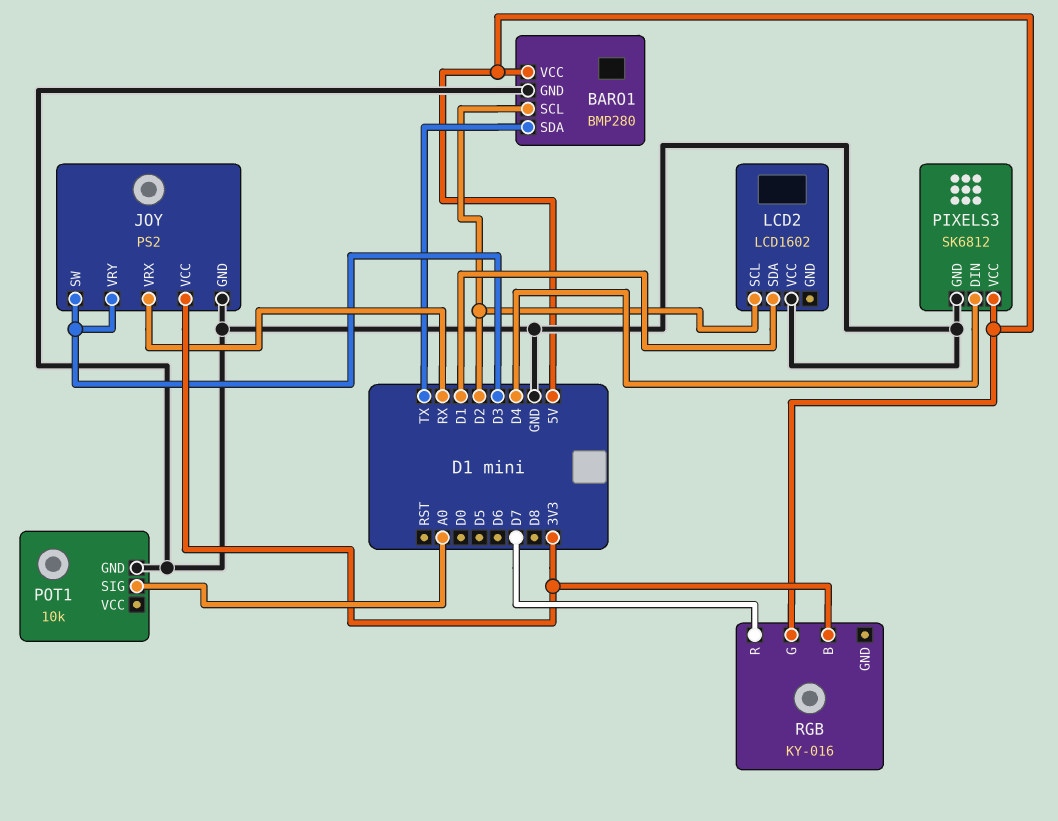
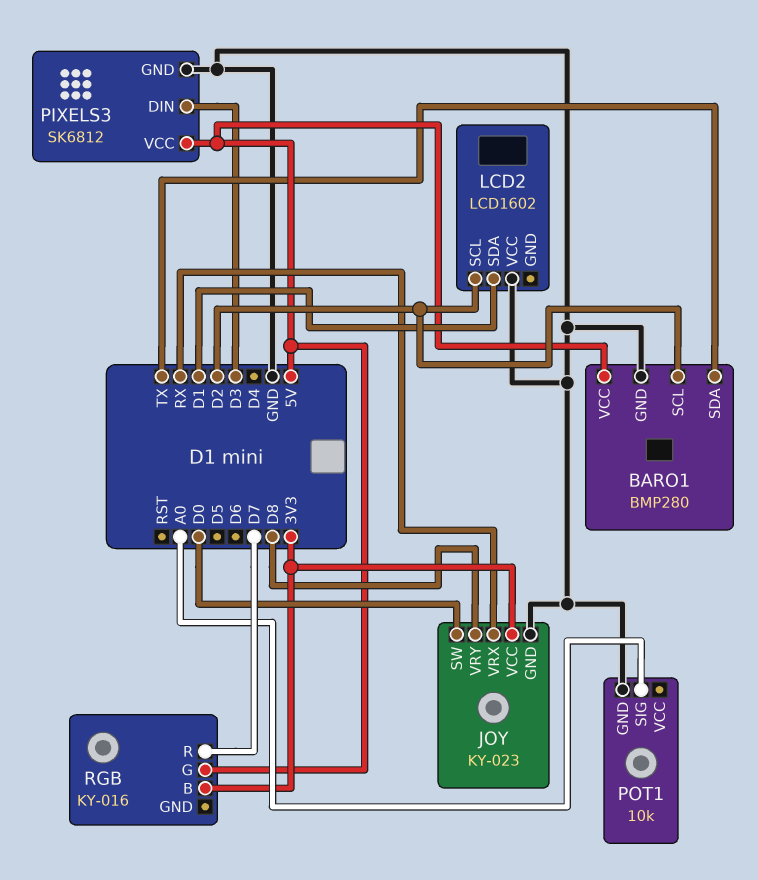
JOY: PS2 -> KY-023
JOY pin SW: D3 -> D0
JOY pin VRY: D3 -> D8
PIXELS3 pin DIN: D4 -> D3

